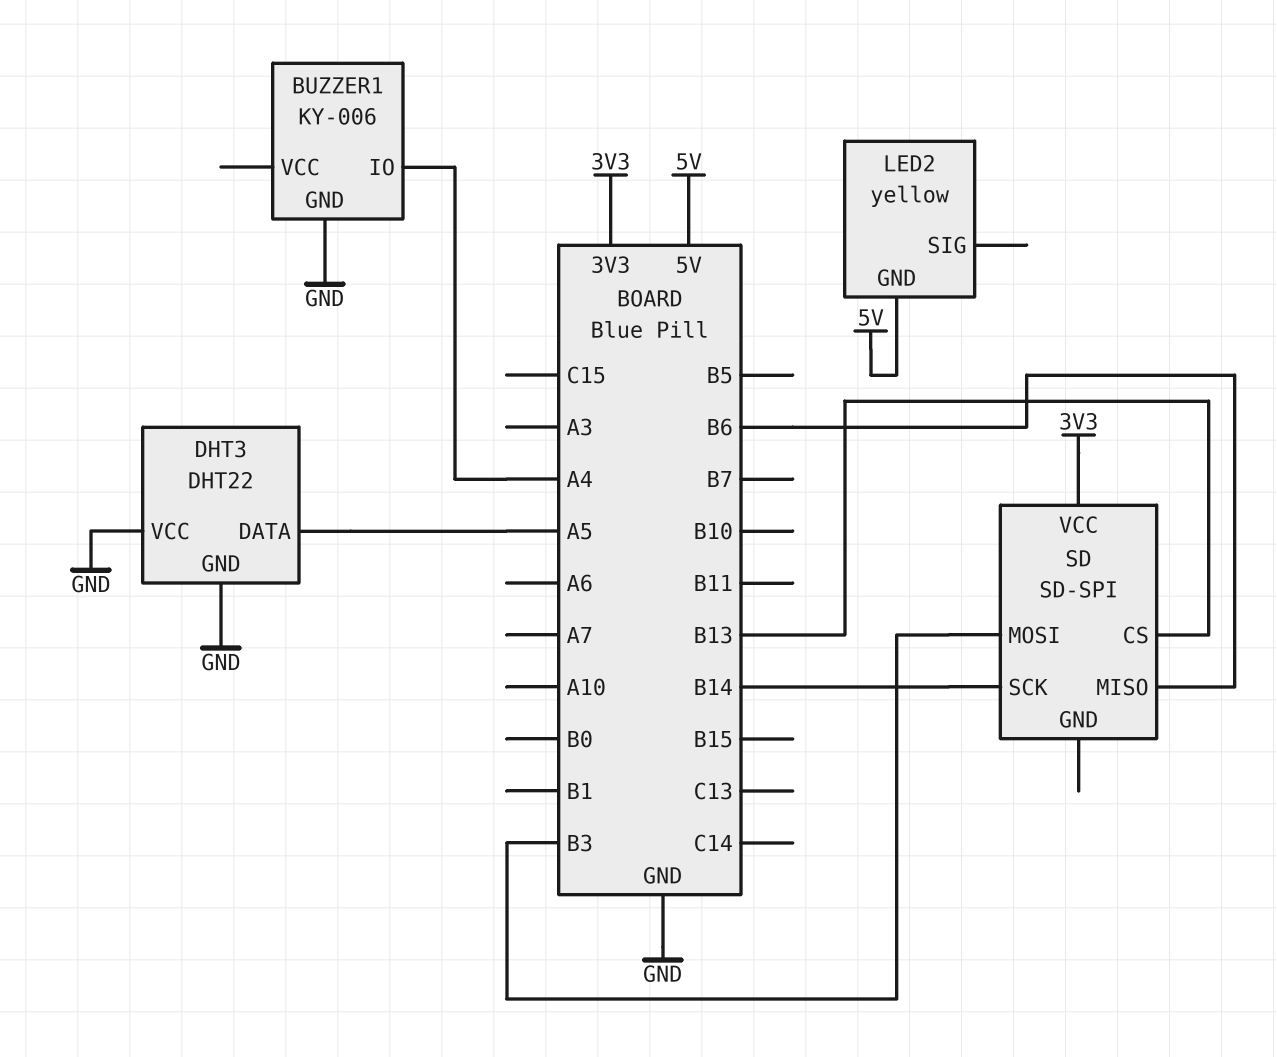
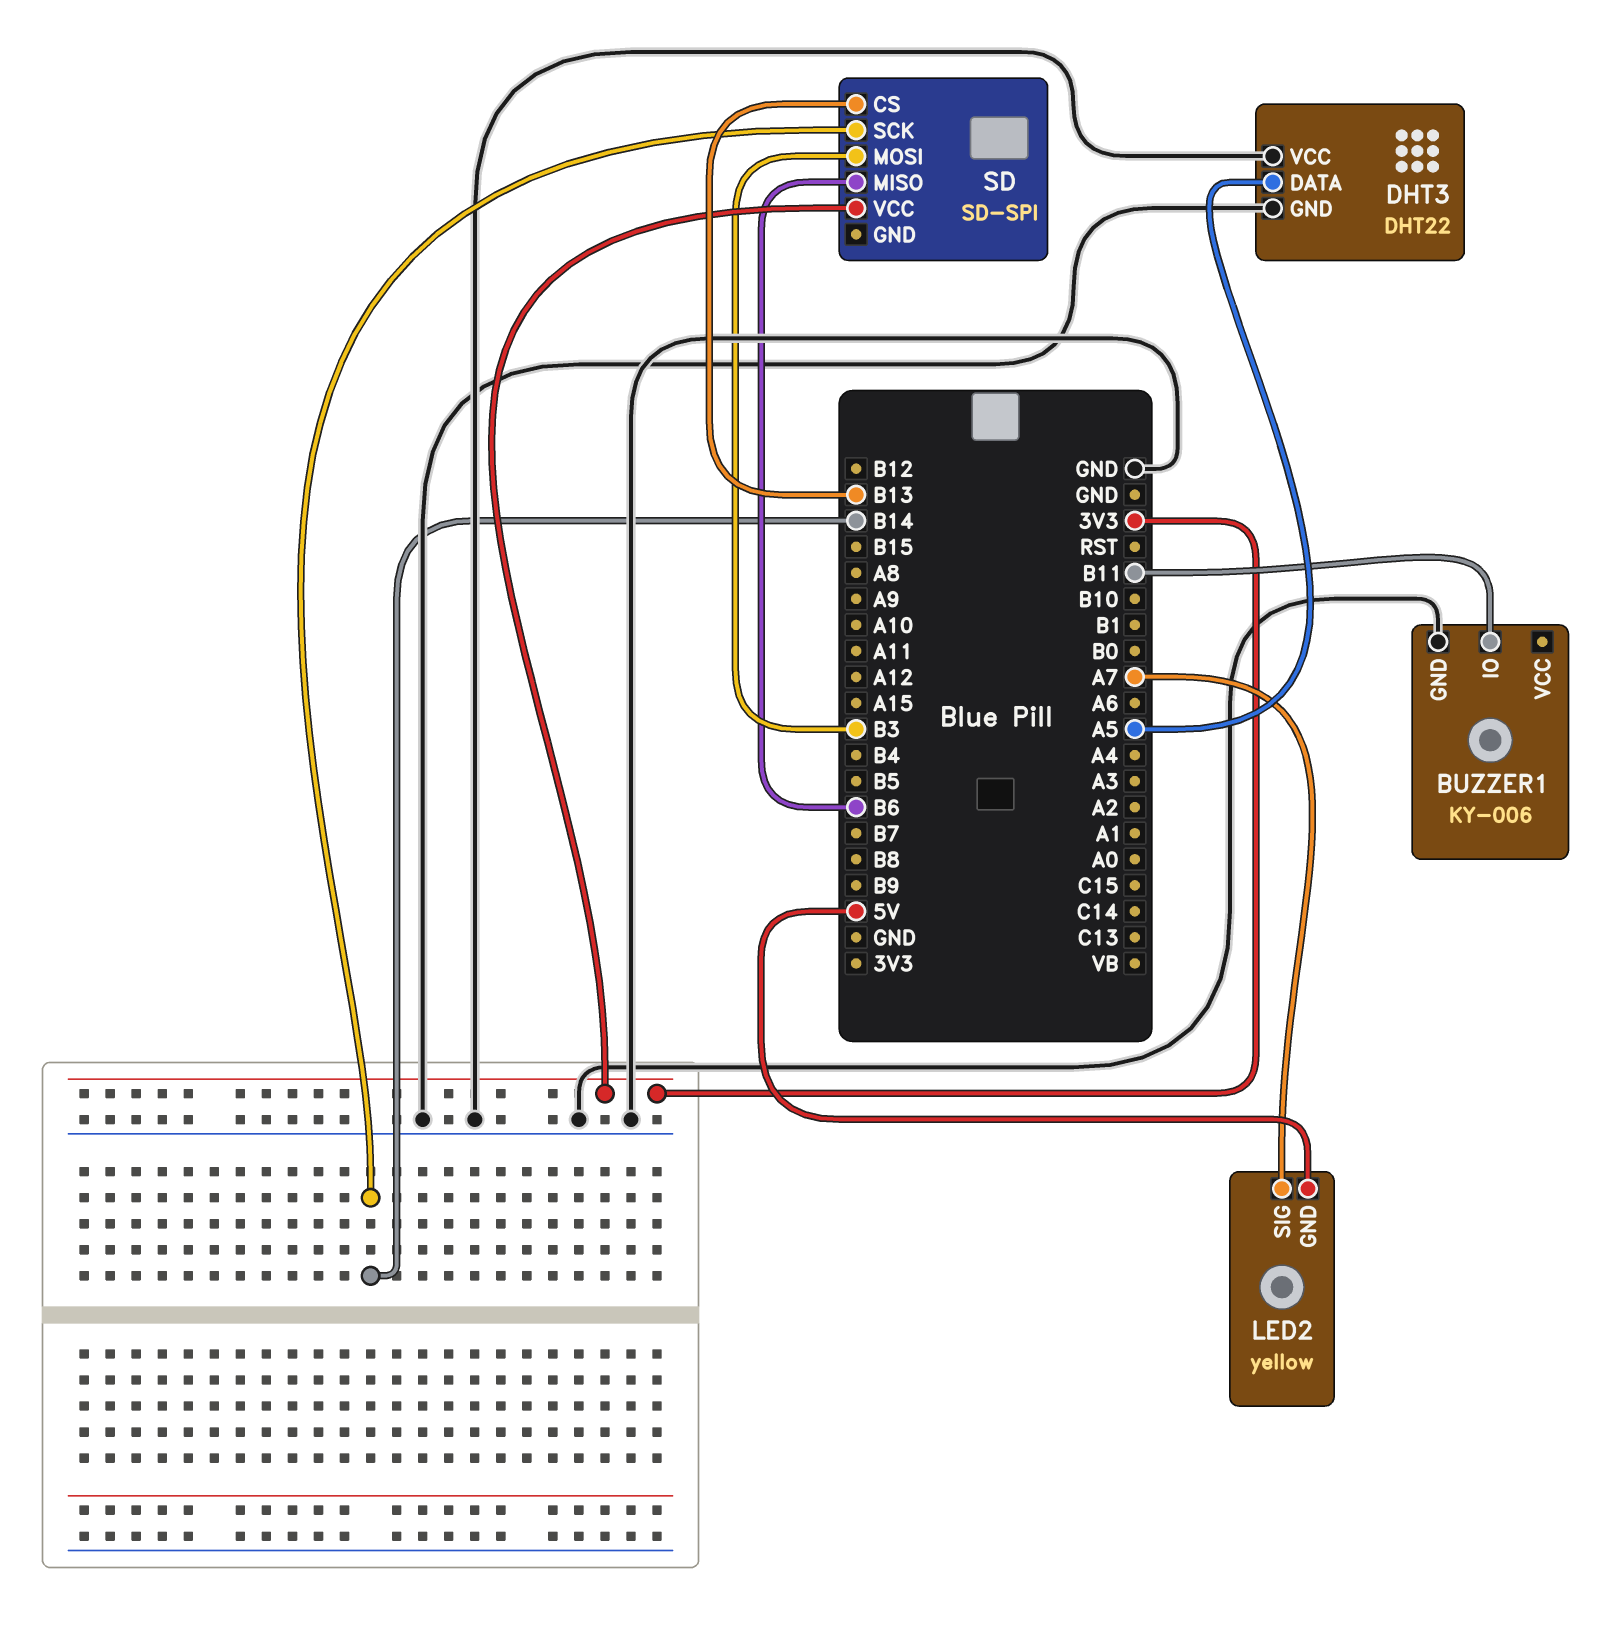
BUZZER1 pin IO: A4 -> B11
LED2 pin SIG: none -> A7

